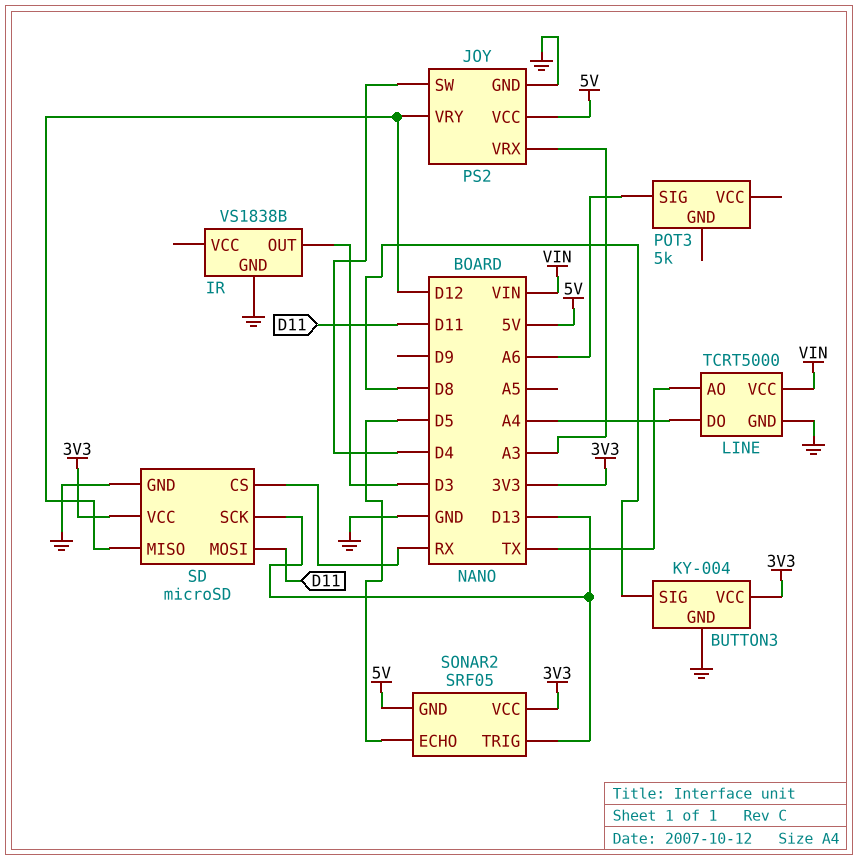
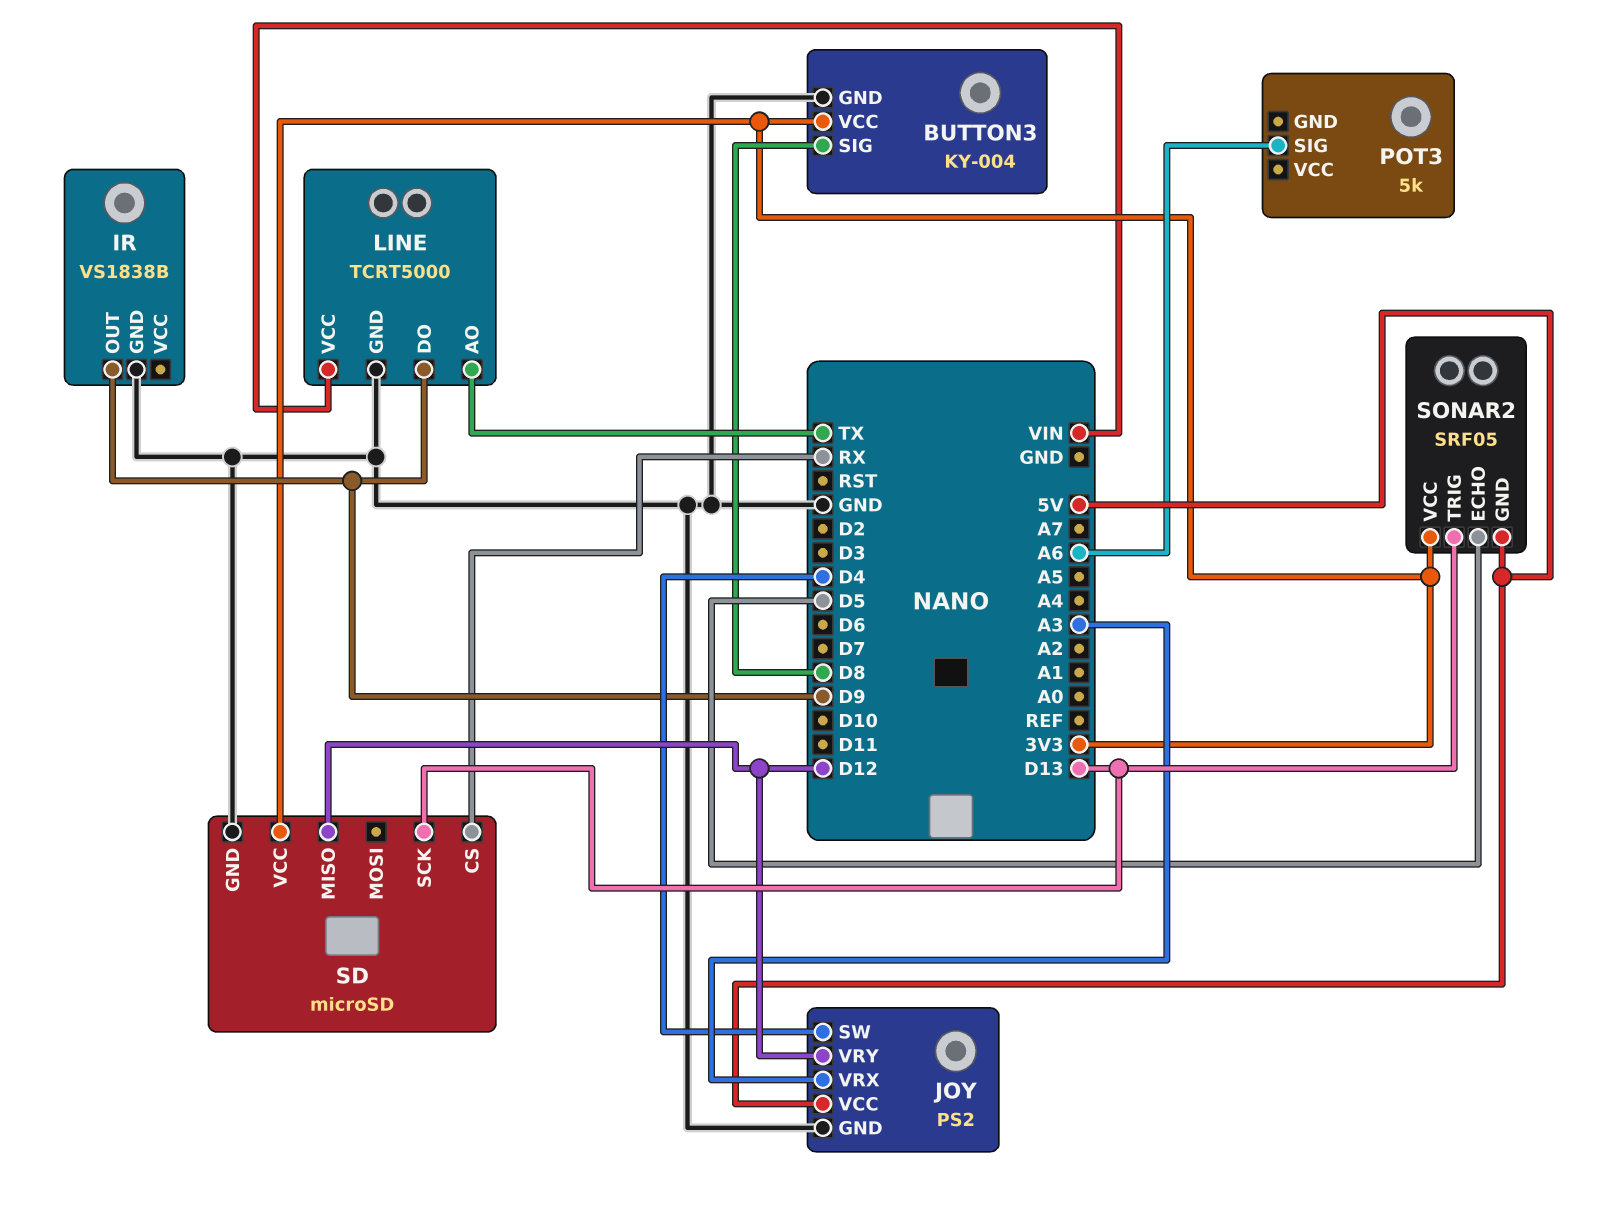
IR pin OUT: D3 -> D9
LINE pin DO: A4 -> D9
SD pin MOSI: D11 -> none

